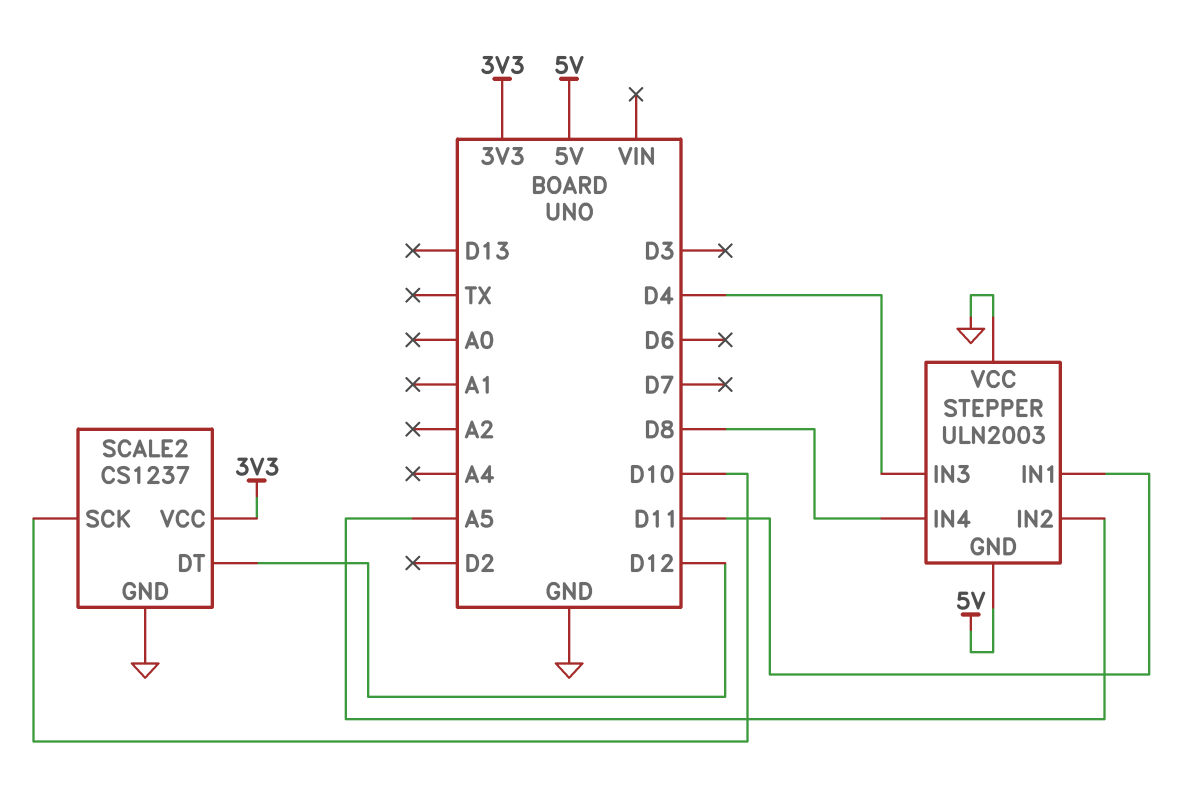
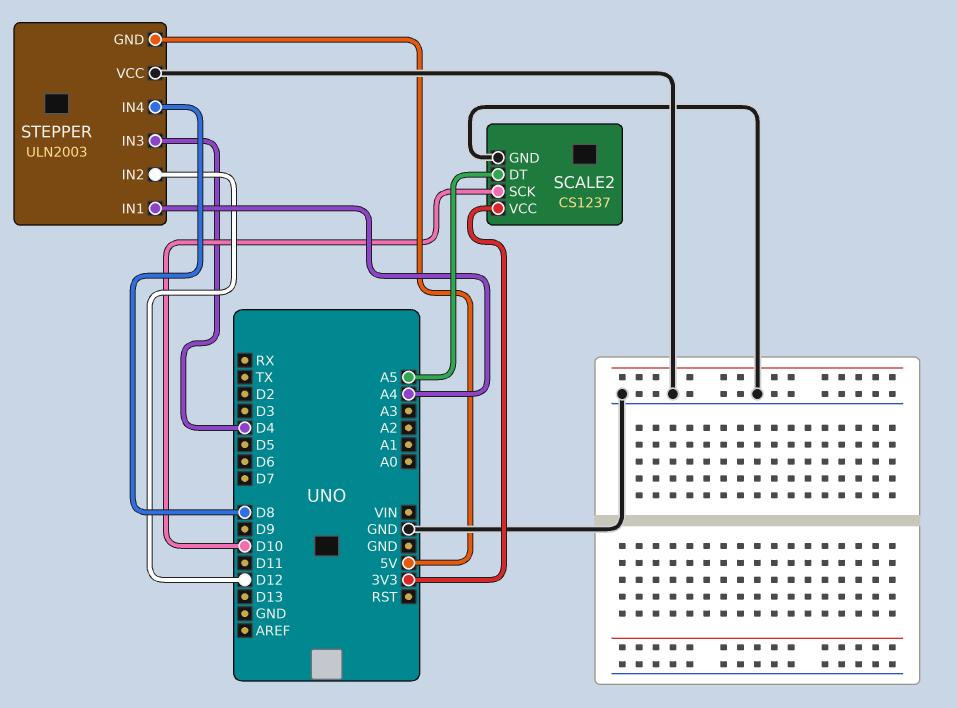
SCALE2 pin DT: D12 -> A5
STEPPER pin IN1: D11 -> A4
STEPPER pin IN2: A5 -> D12

